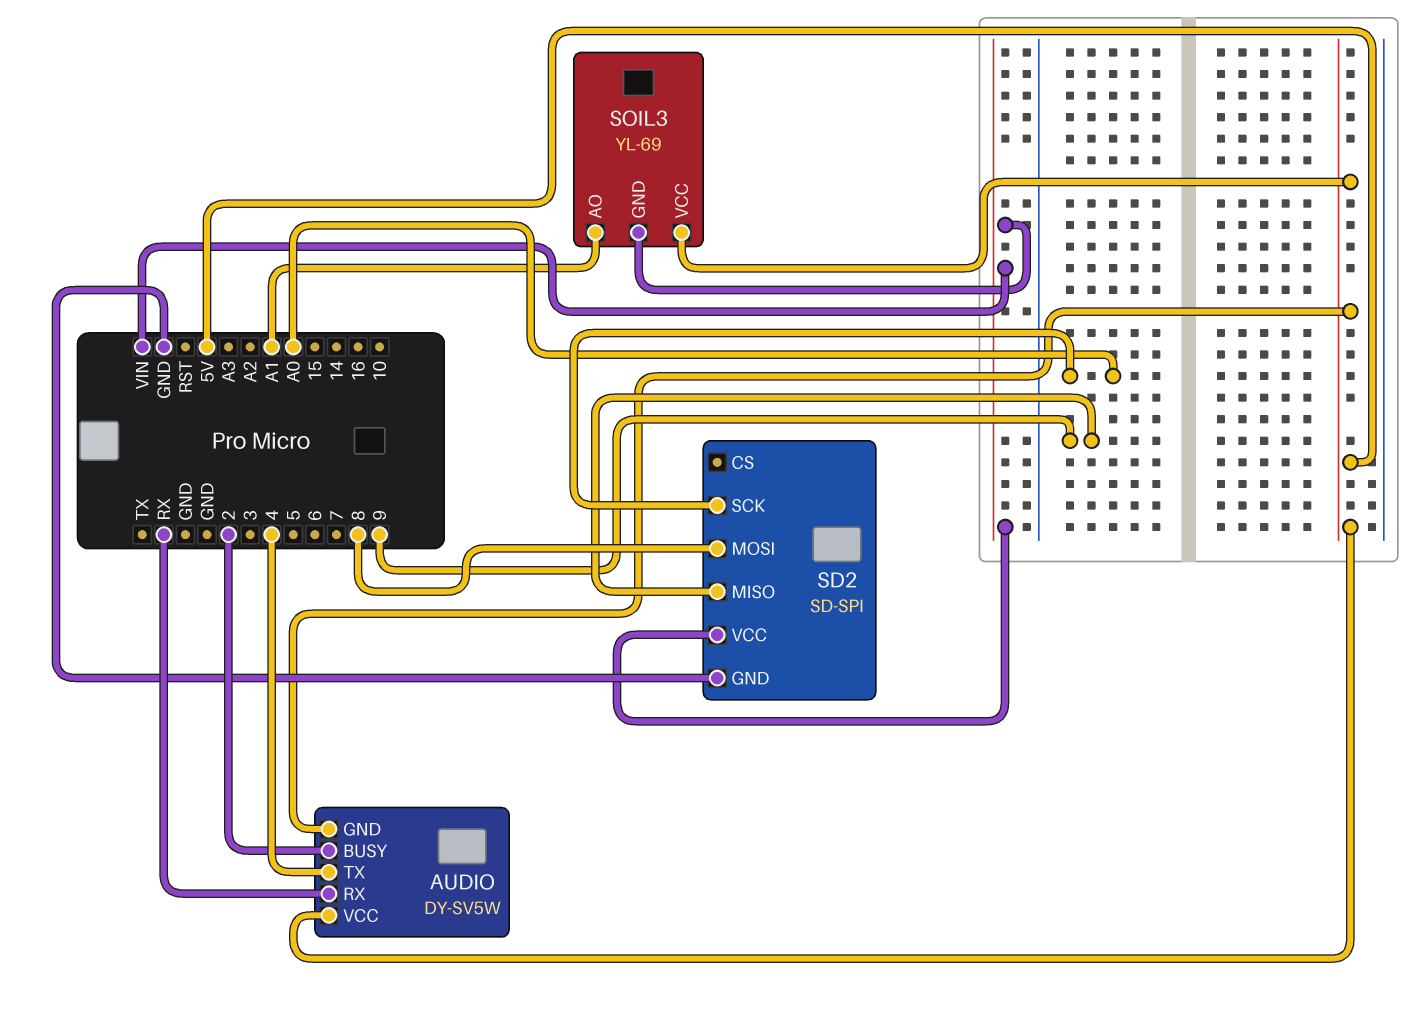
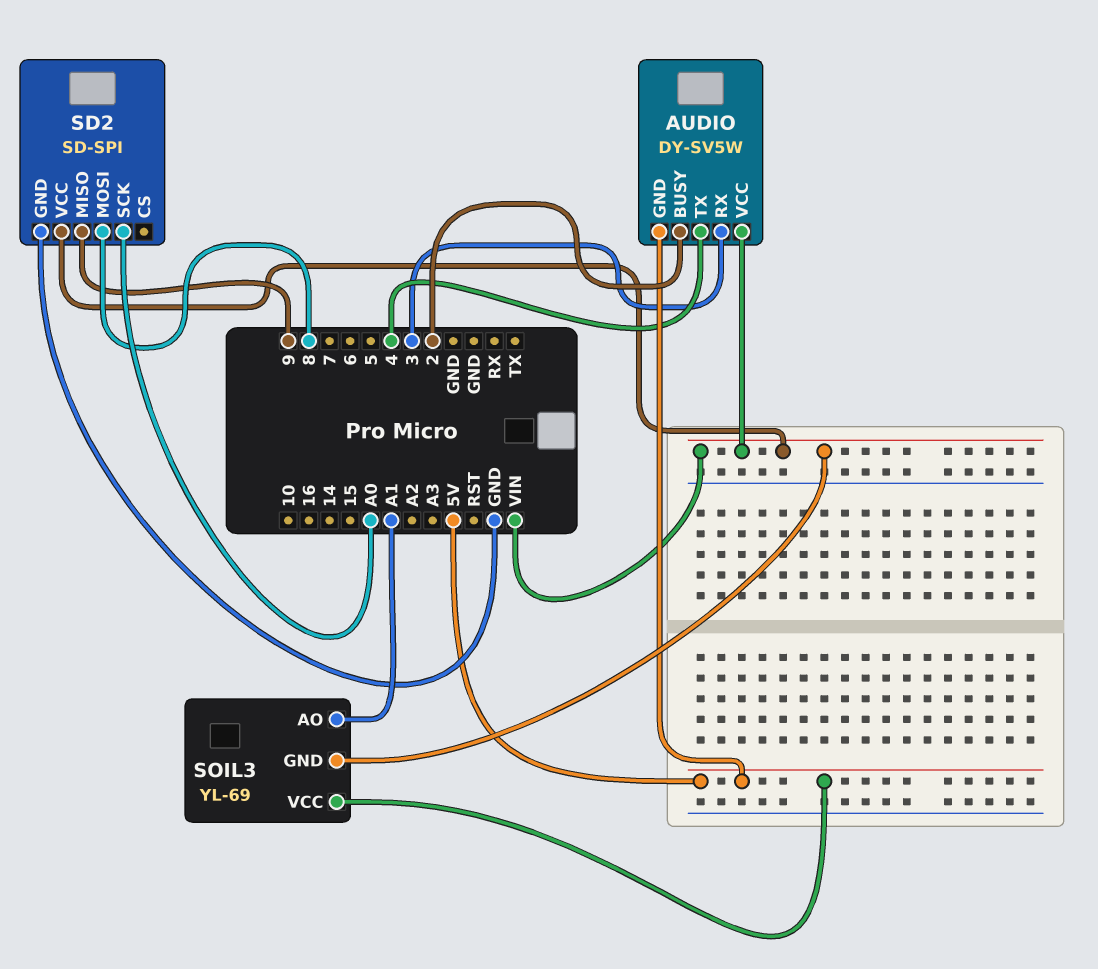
AUDIO pin RX: RX -> 3
AUDIO pin VCC: 5V -> VIN

